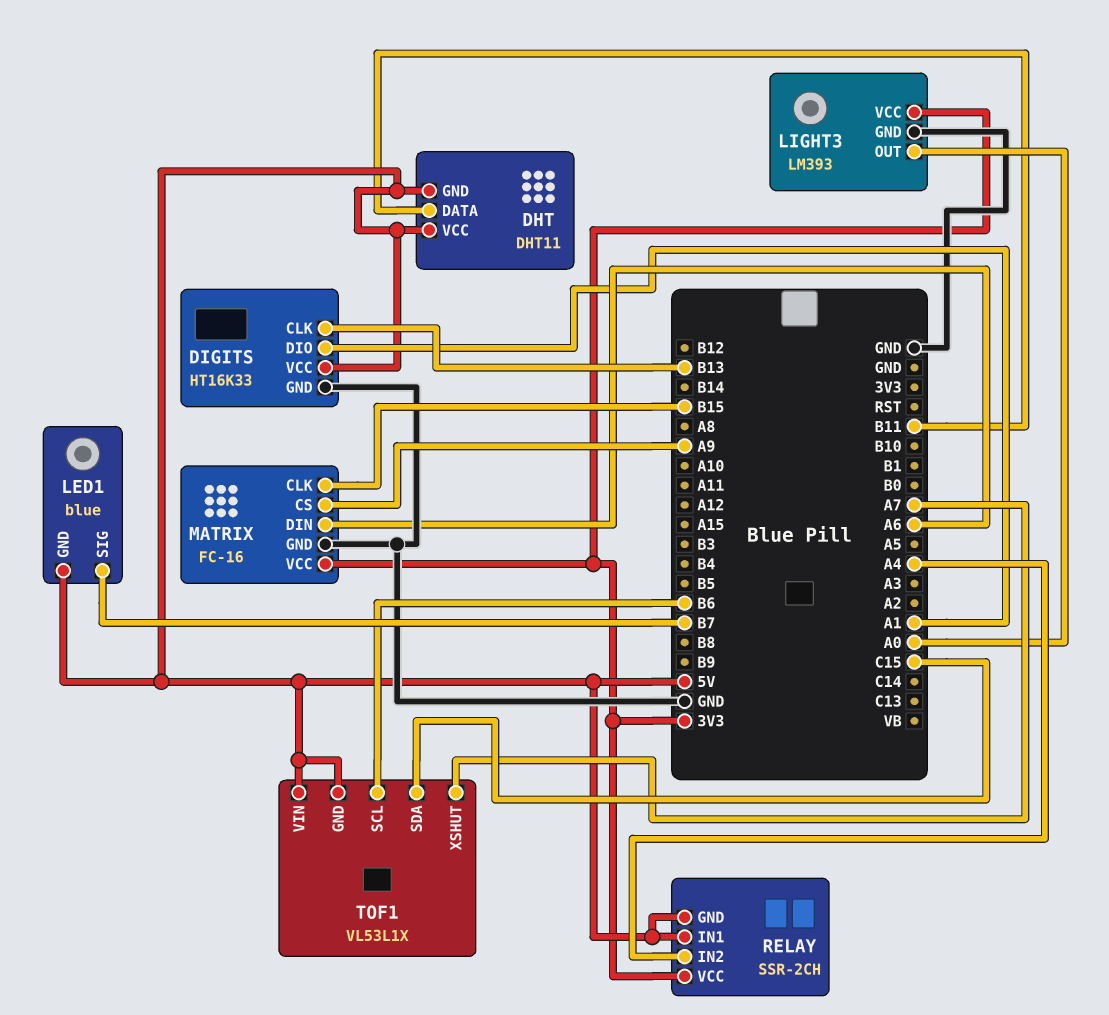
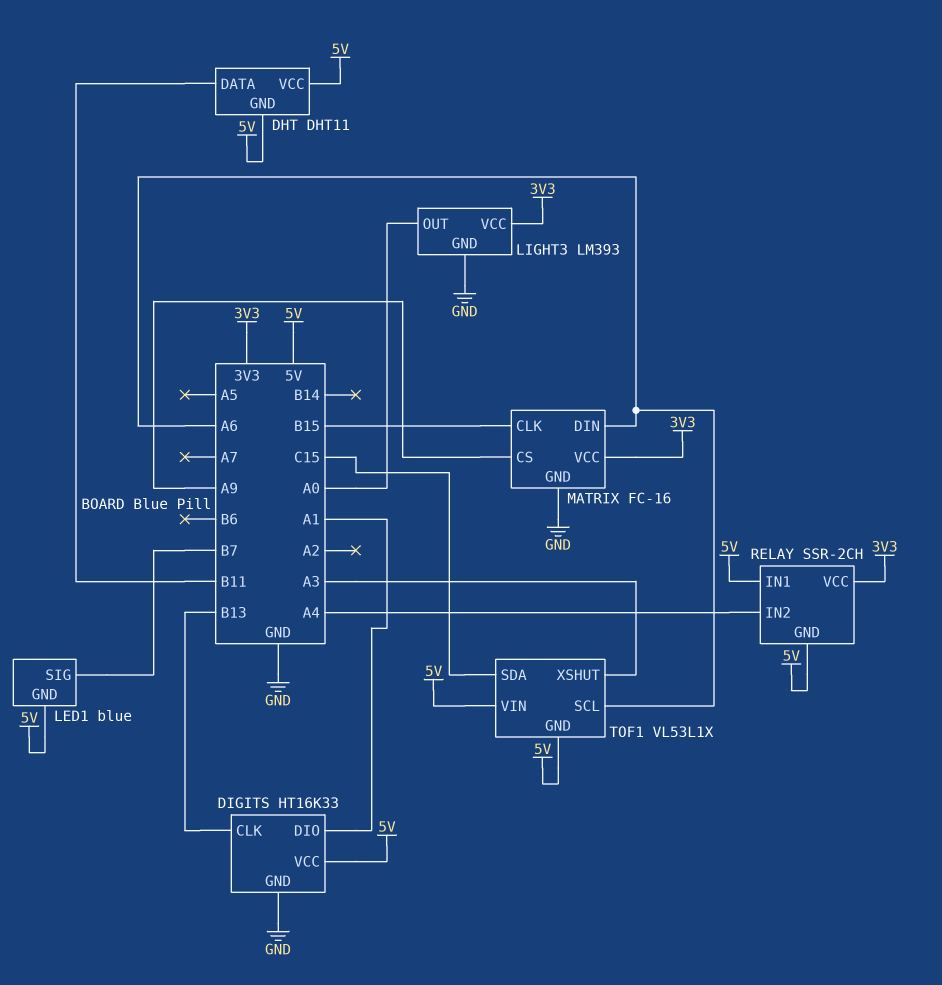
TOF1 pin SCL: B6 -> A6
TOF1 pin XSHUT: A7 -> A3

